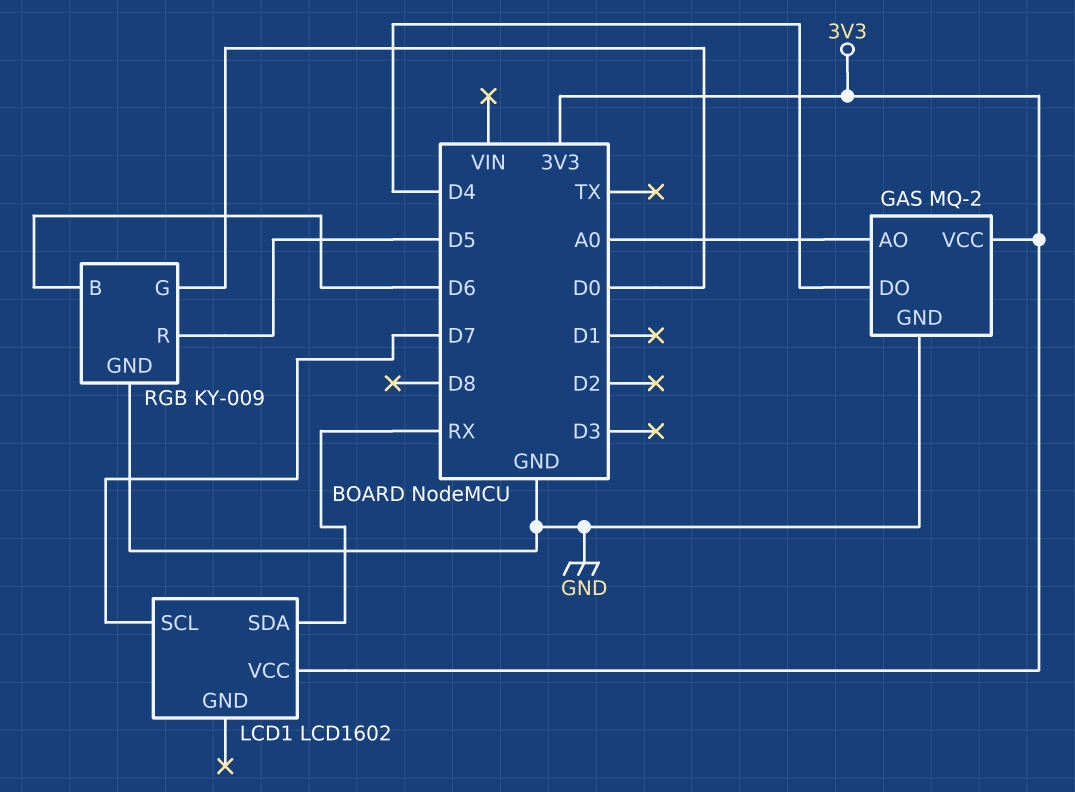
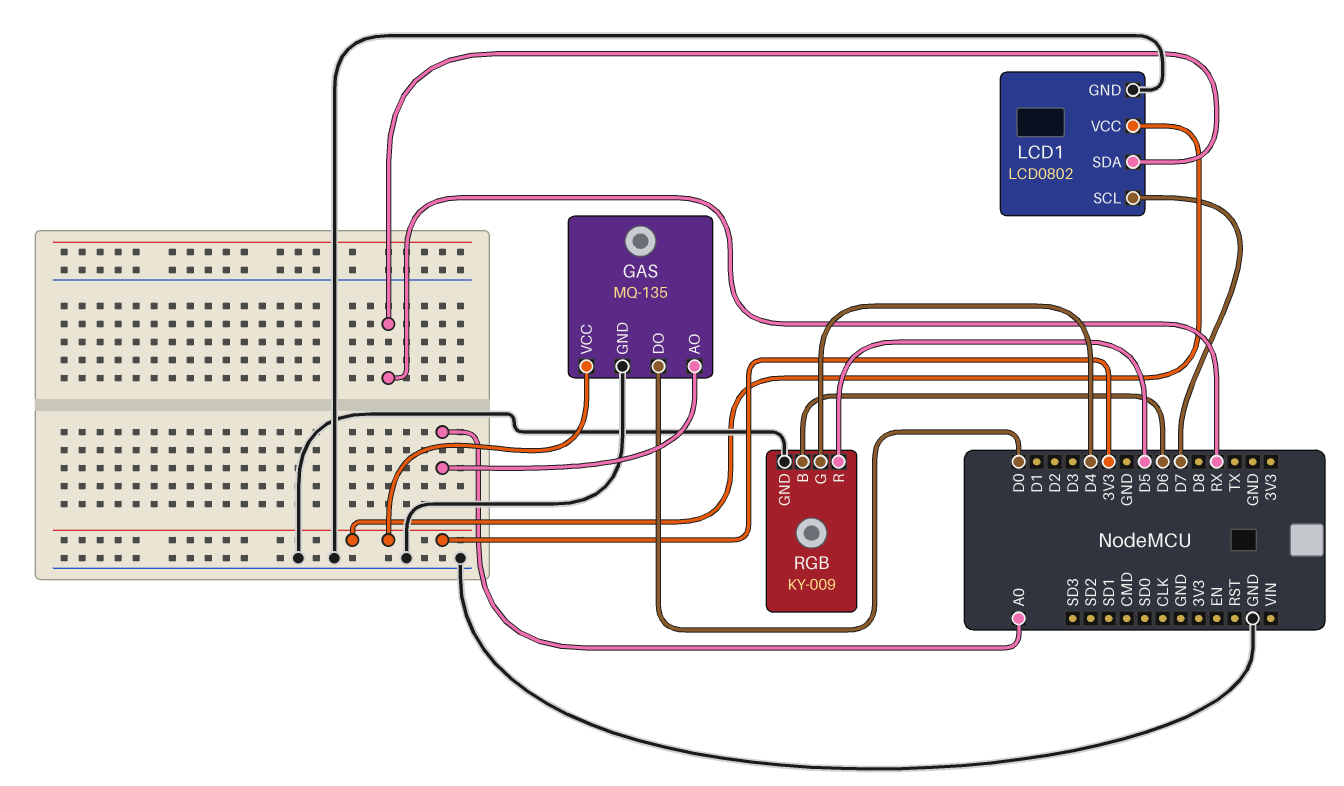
GAS: MQ-2 -> MQ-135
GAS pin DO: D4 -> D0
LCD1: LCD1602 -> LCD0802
LCD1 pin GND: none -> GND
RGB pin G: D0 -> D4

